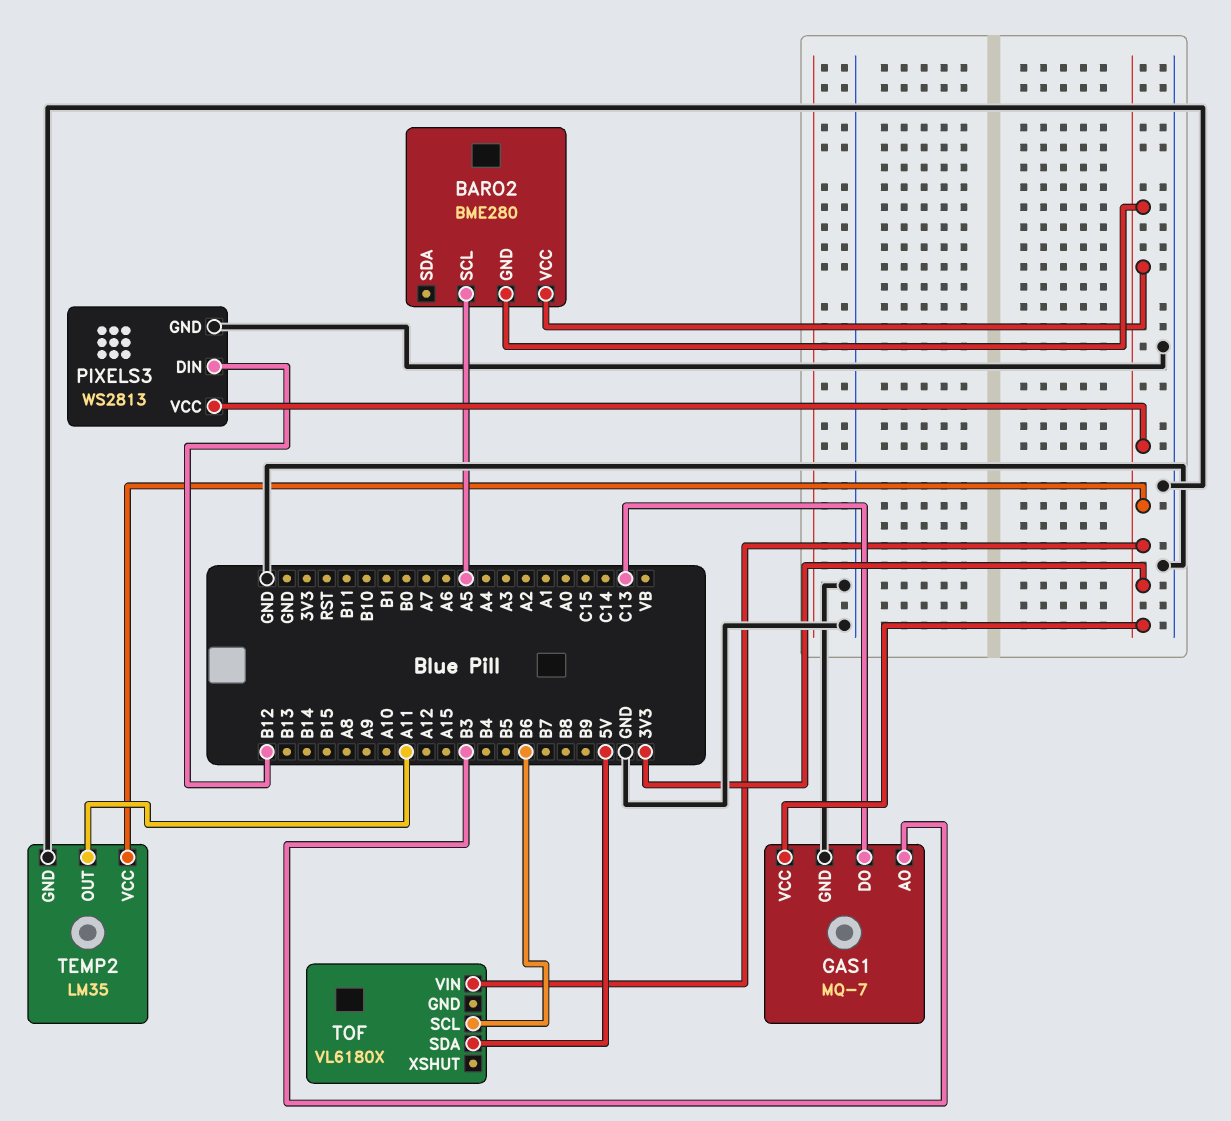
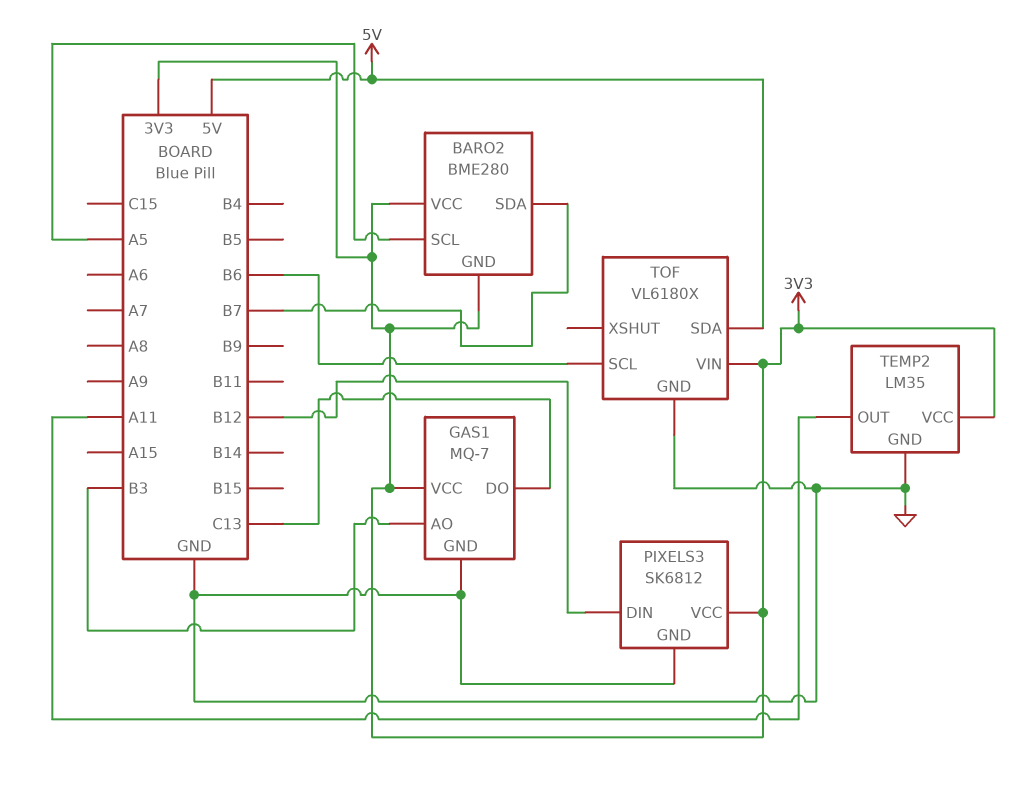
BARO2 pin SDA: none -> B7
PIXELS3: WS2813 -> SK6812
TOF pin GND: none -> GND

